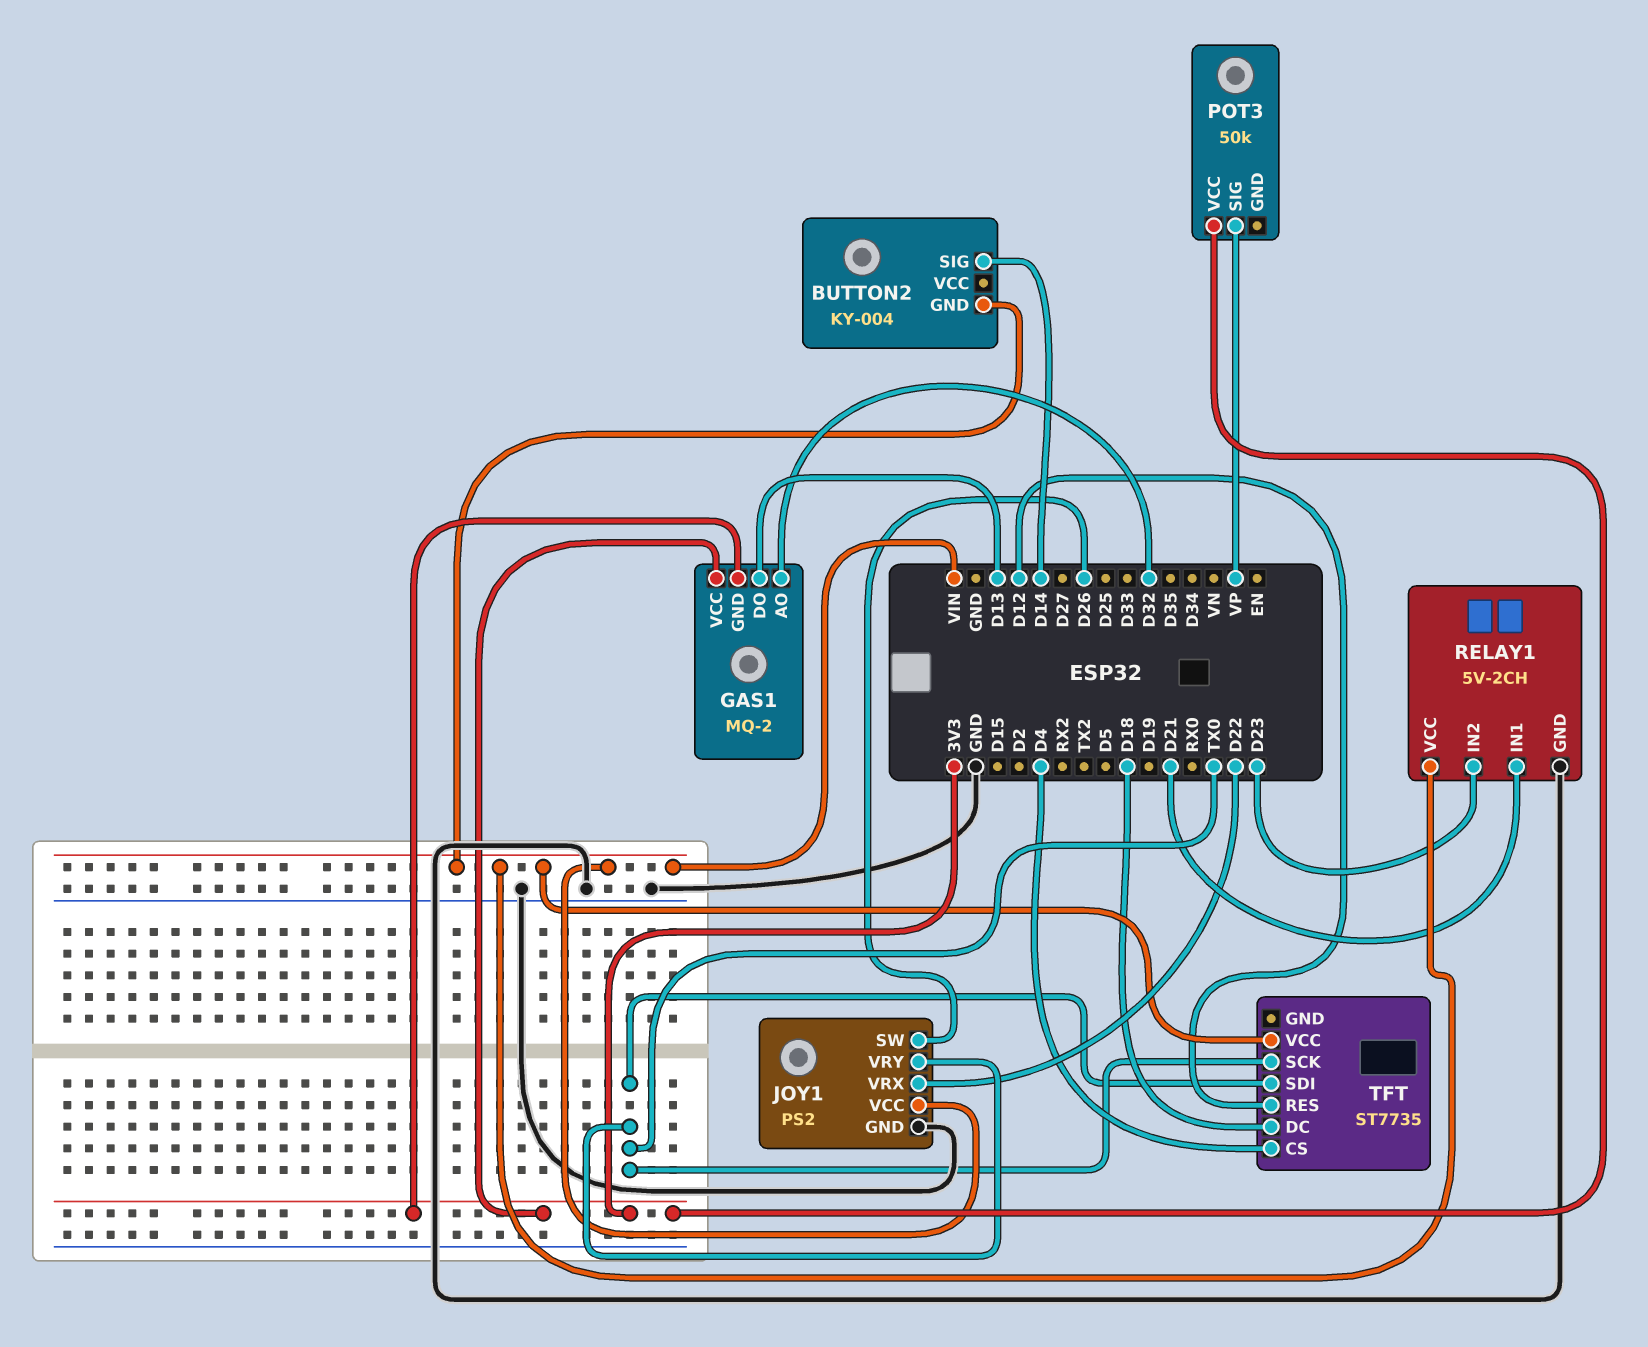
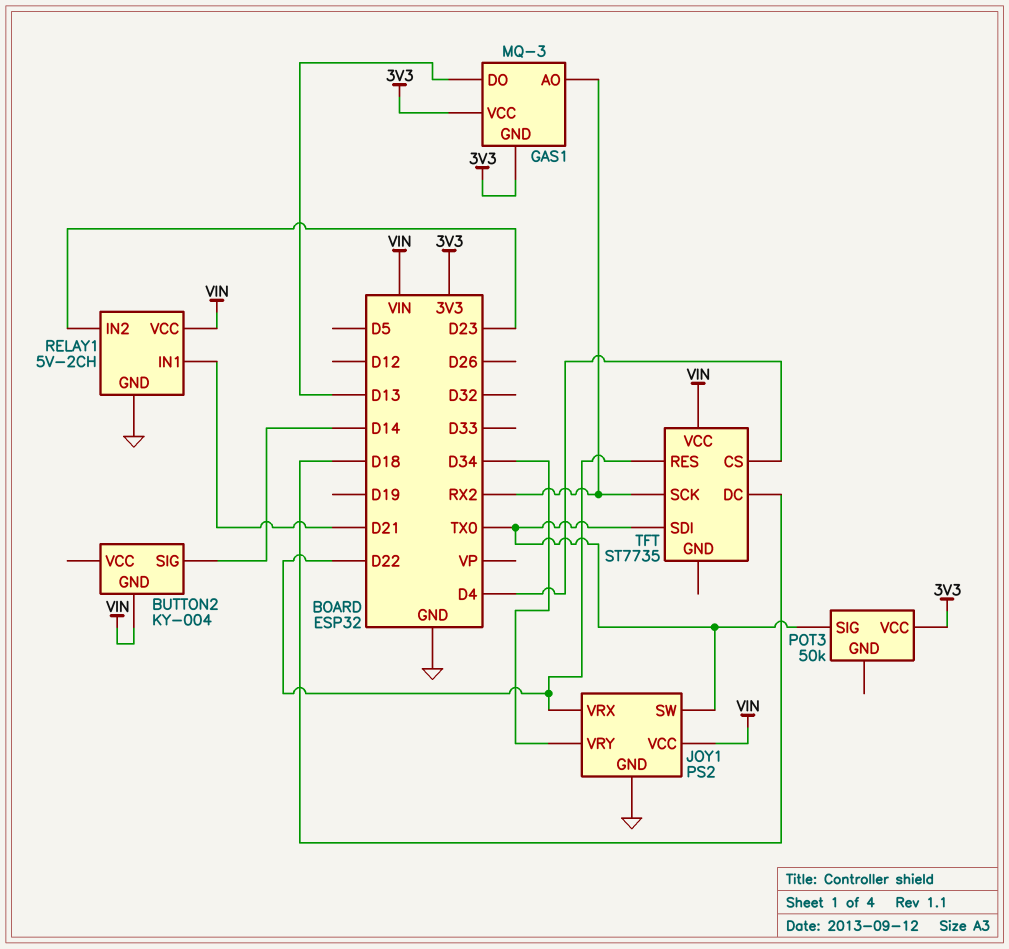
GAS1: MQ-2 -> MQ-3
GAS1 pin AO: D32 -> RX2
JOY1 pin SW: D26 -> TX0
JOY1 pin VRY: TX0 -> D34
POT3 pin SIG: VP -> TX0
TFT pin RES: D12 -> D22
TFT pin SCK: TX0 -> RX2

